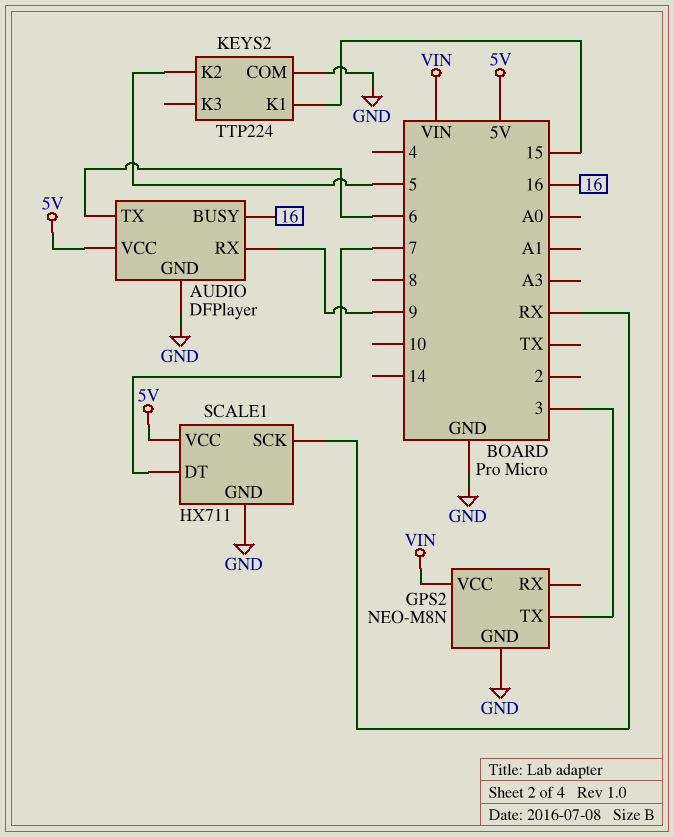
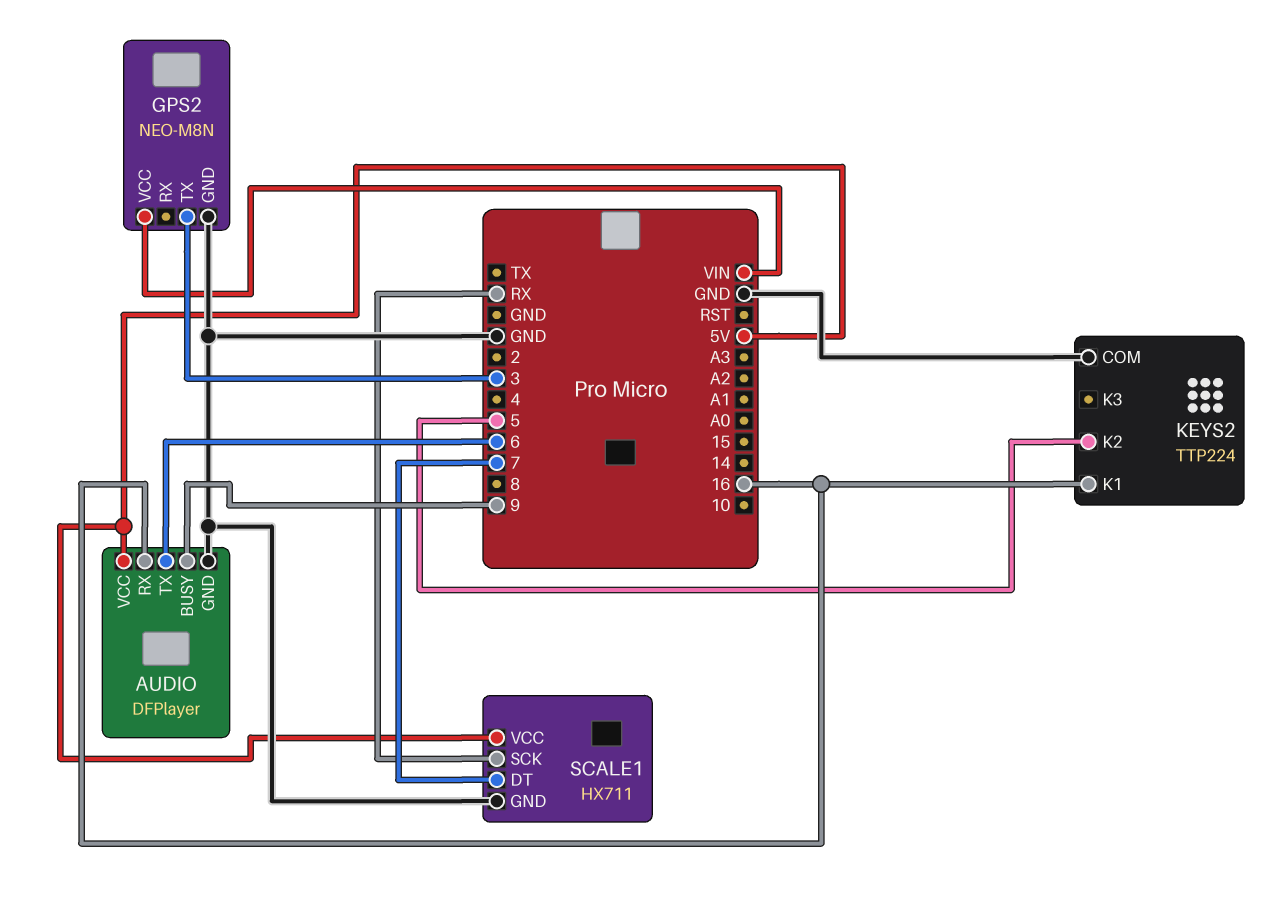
AUDIO pin BUSY: 16 -> 9
AUDIO pin RX: 9 -> 16
KEYS2 pin K1: 15 -> 16

